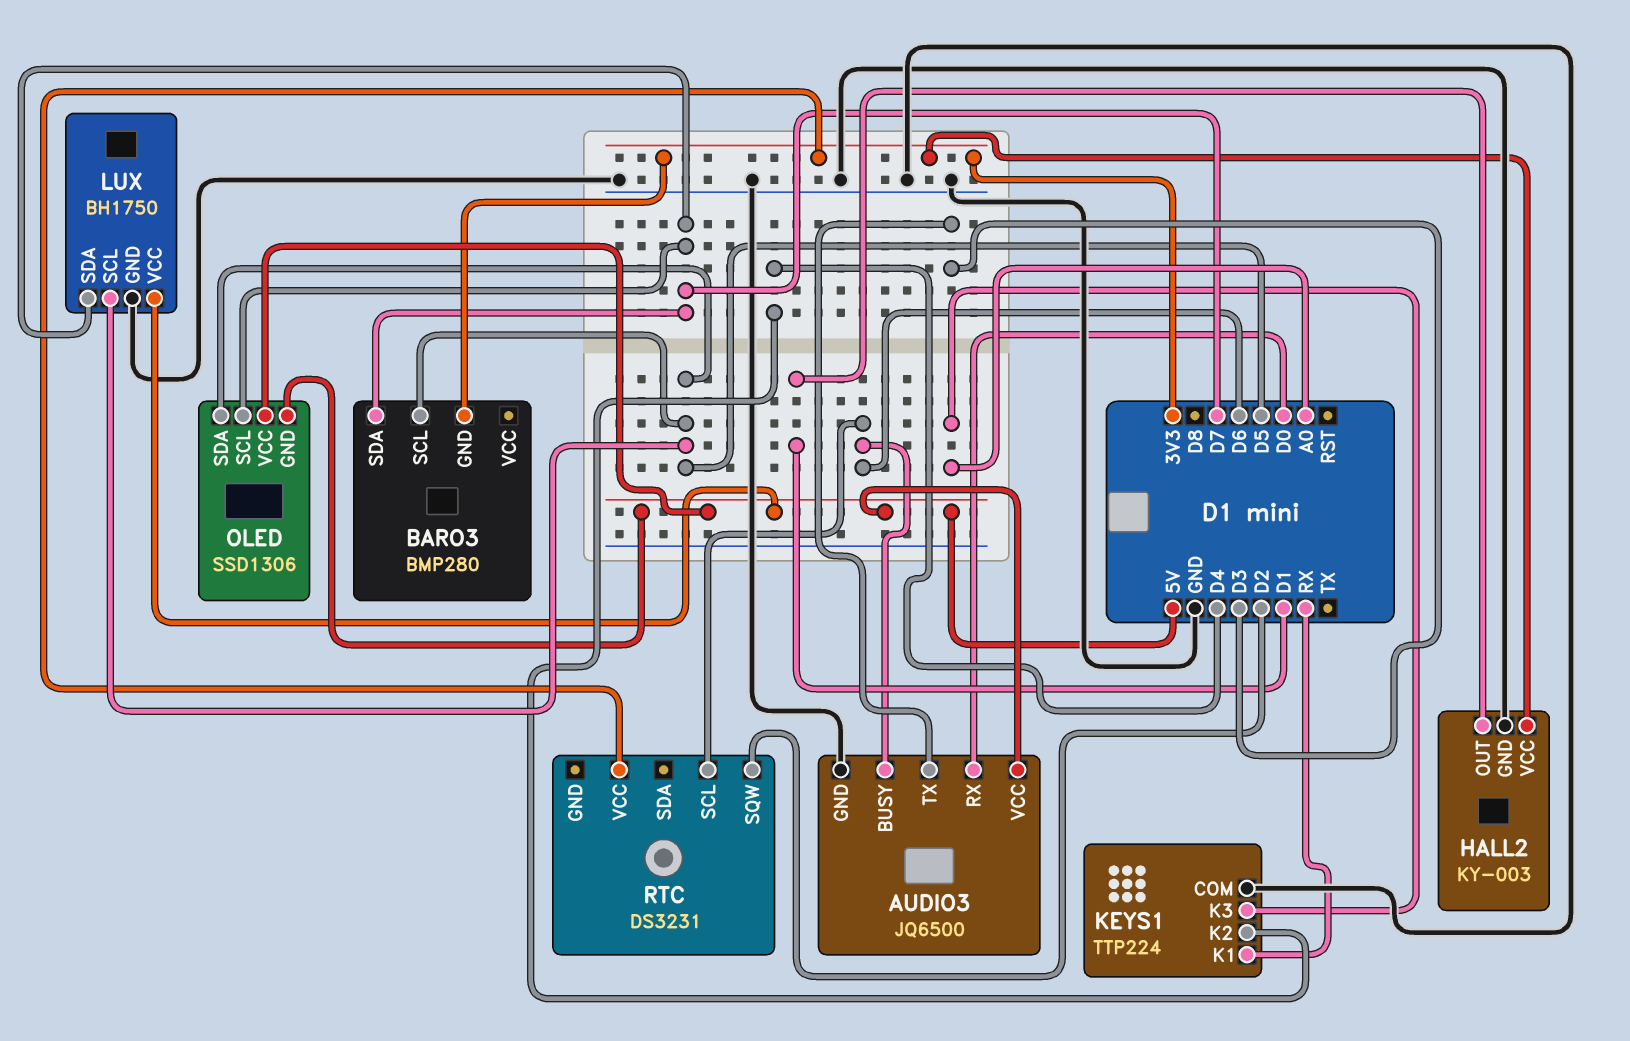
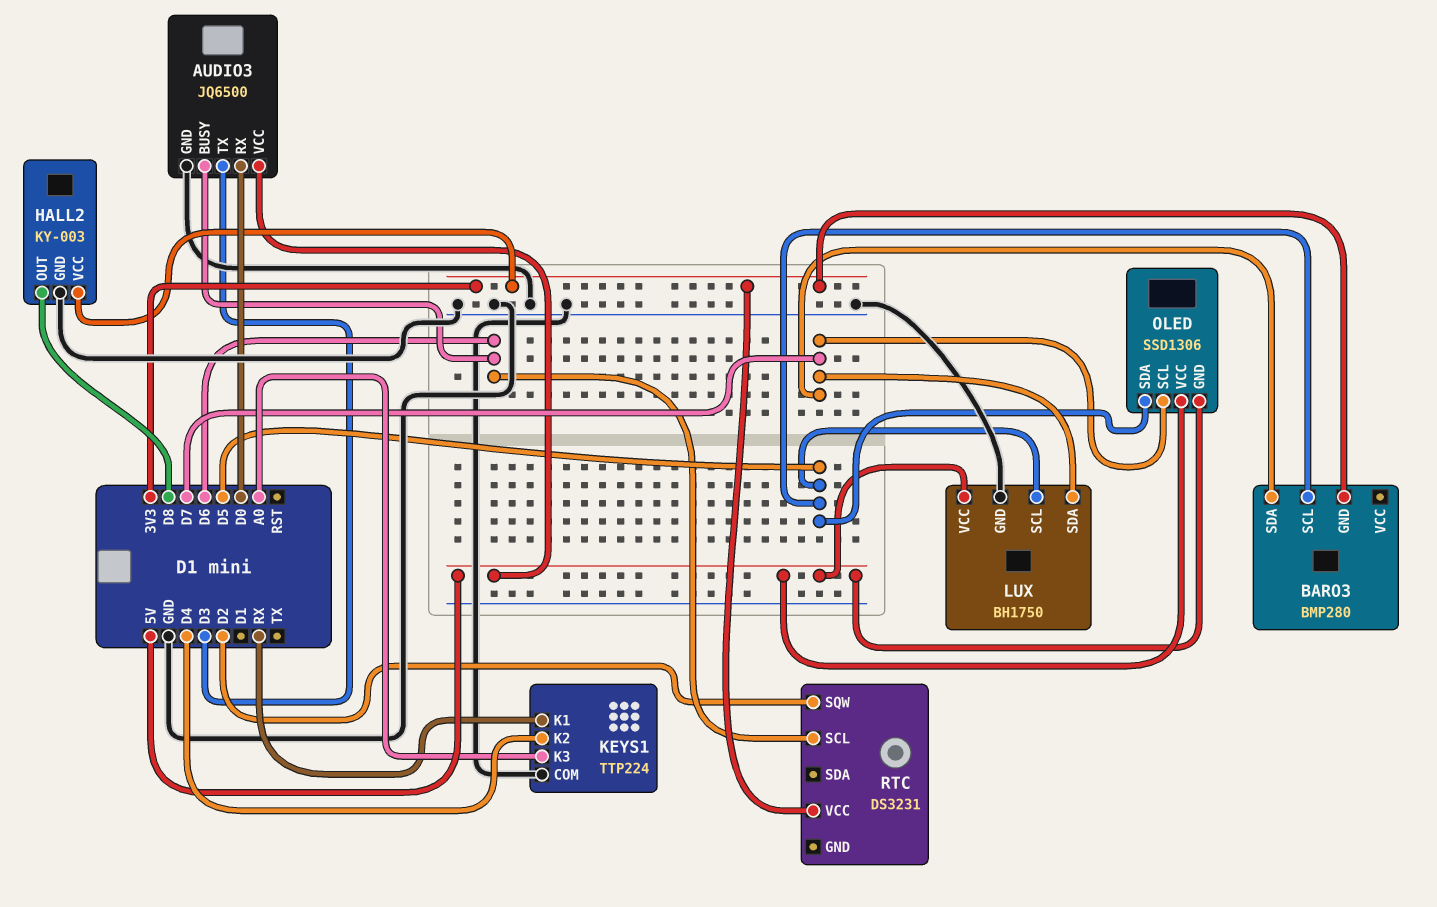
HALL2 pin OUT: D1 -> D8

